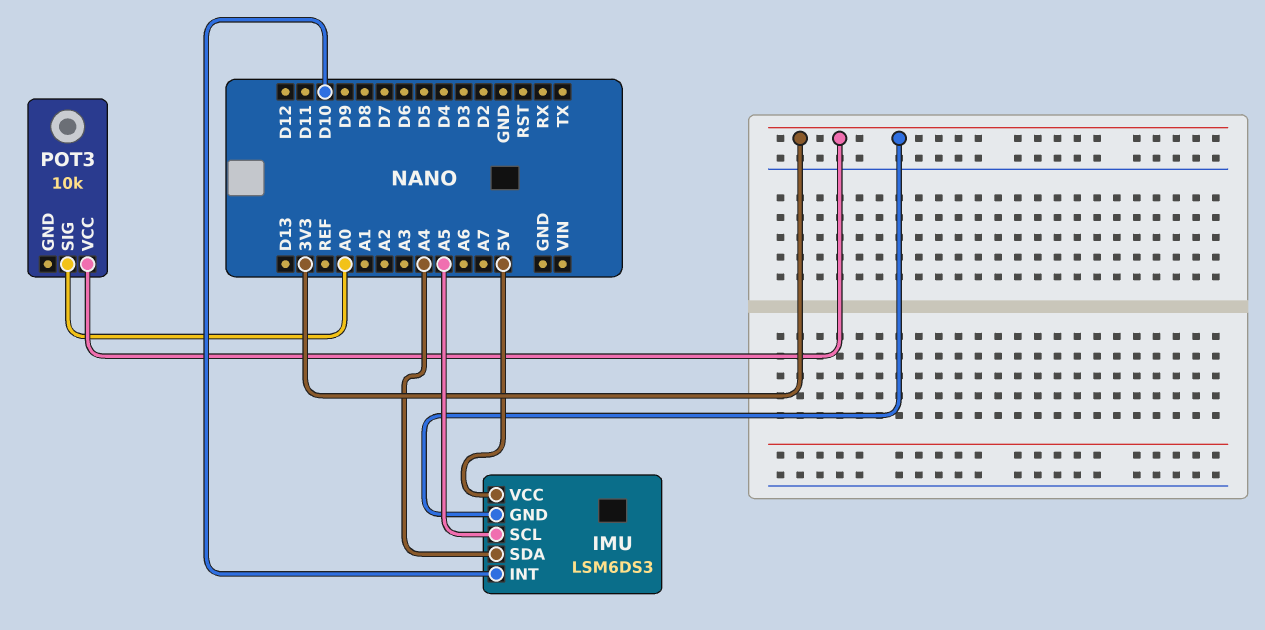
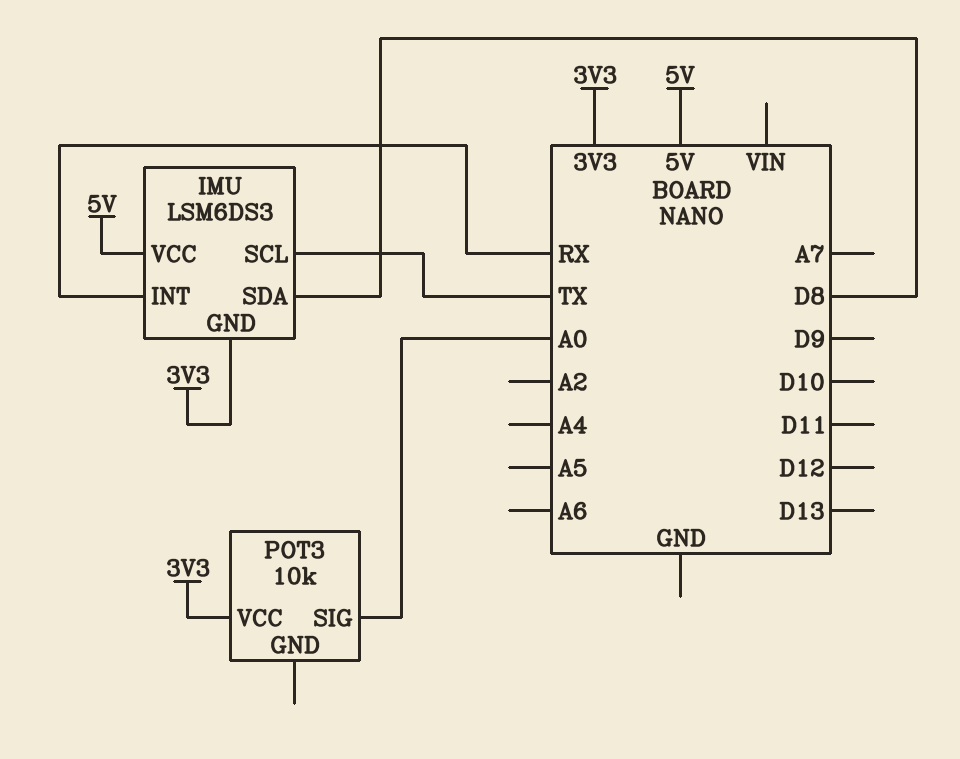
IMU pin INT: D10 -> RX
IMU pin SCL: A5 -> TX
IMU pin SDA: A4 -> D8

